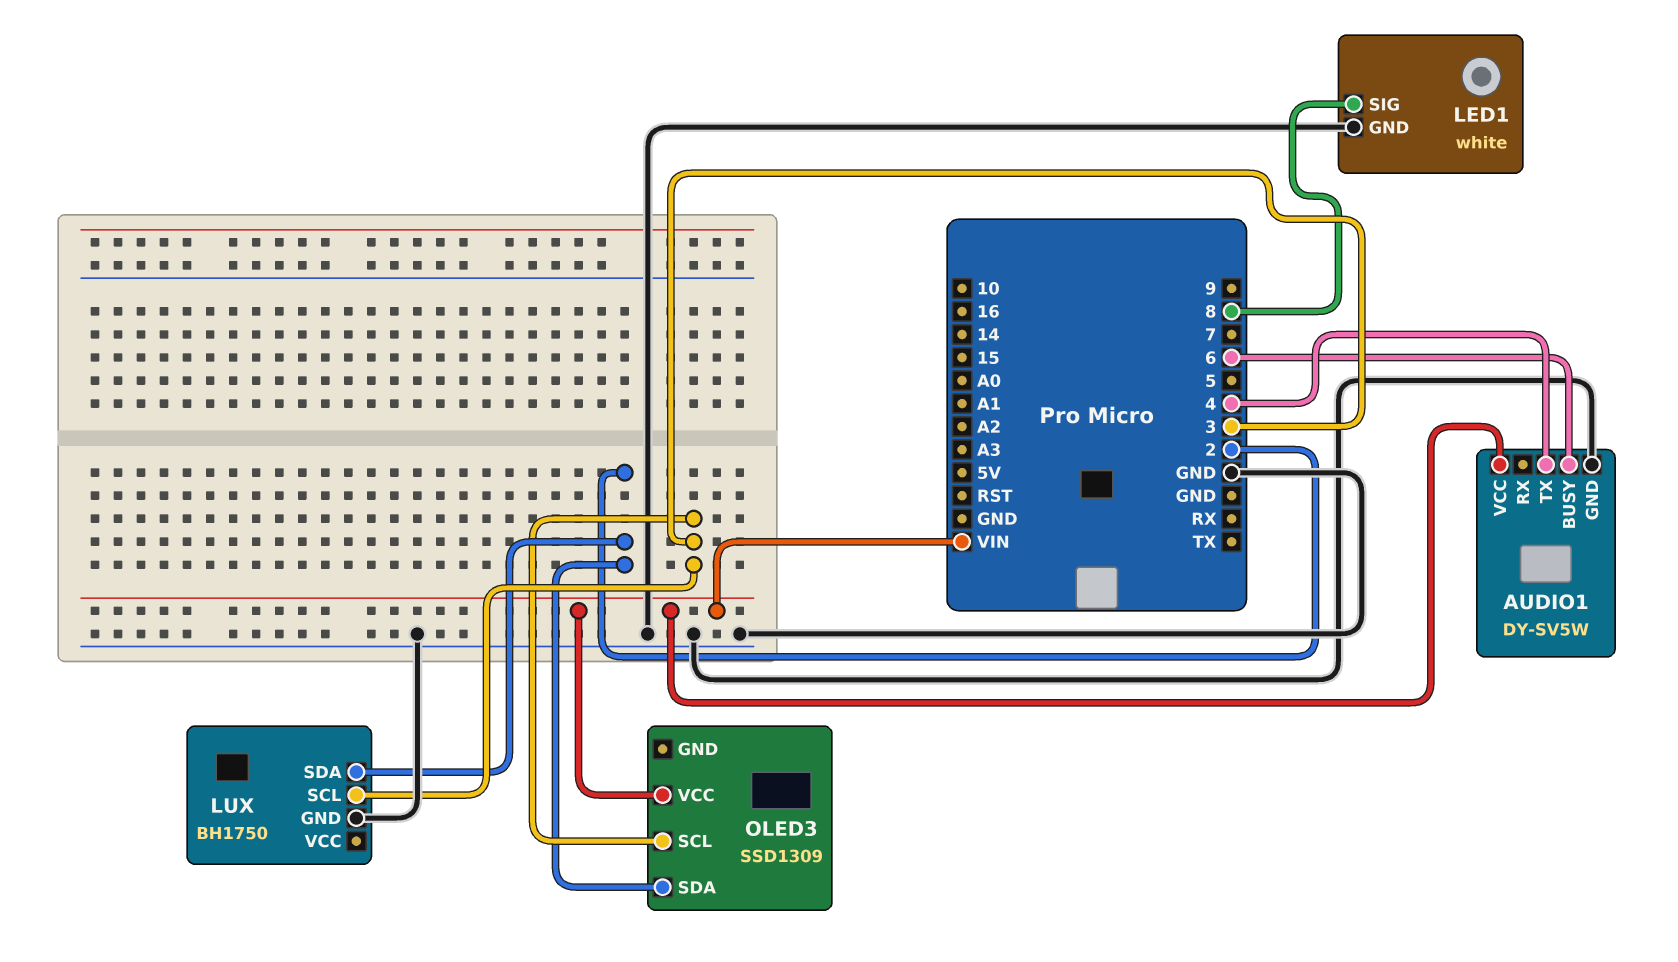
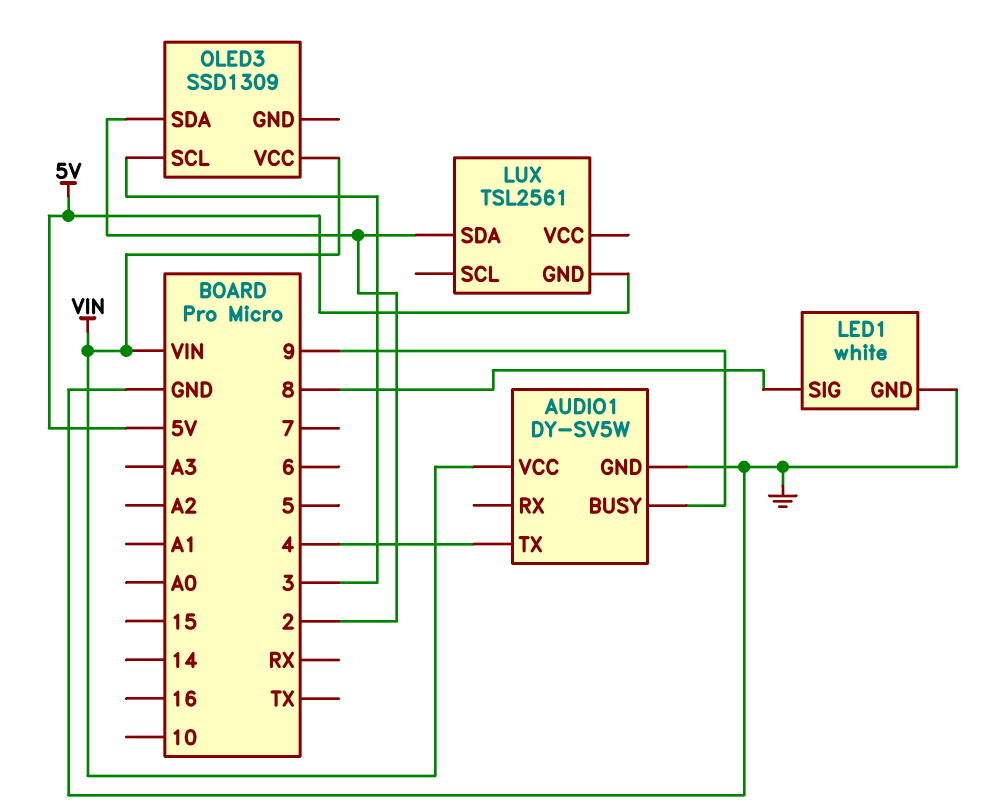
AUDIO1 pin BUSY: 6 -> 9
LUX: BH1750 -> TSL2561
LUX pin GND: GND -> 5V
LUX pin SCL: 3 -> none

